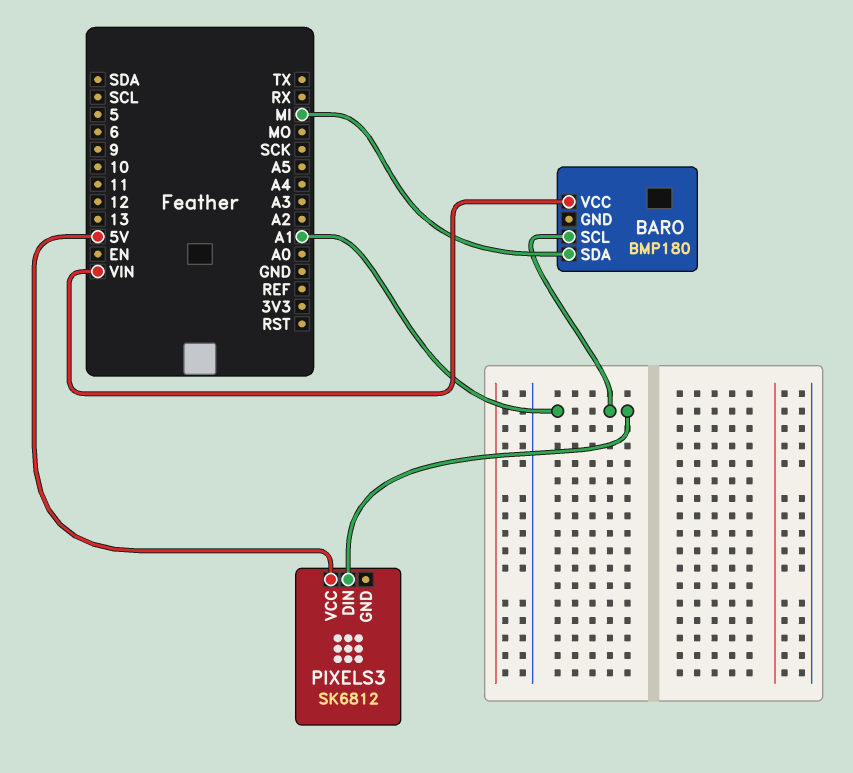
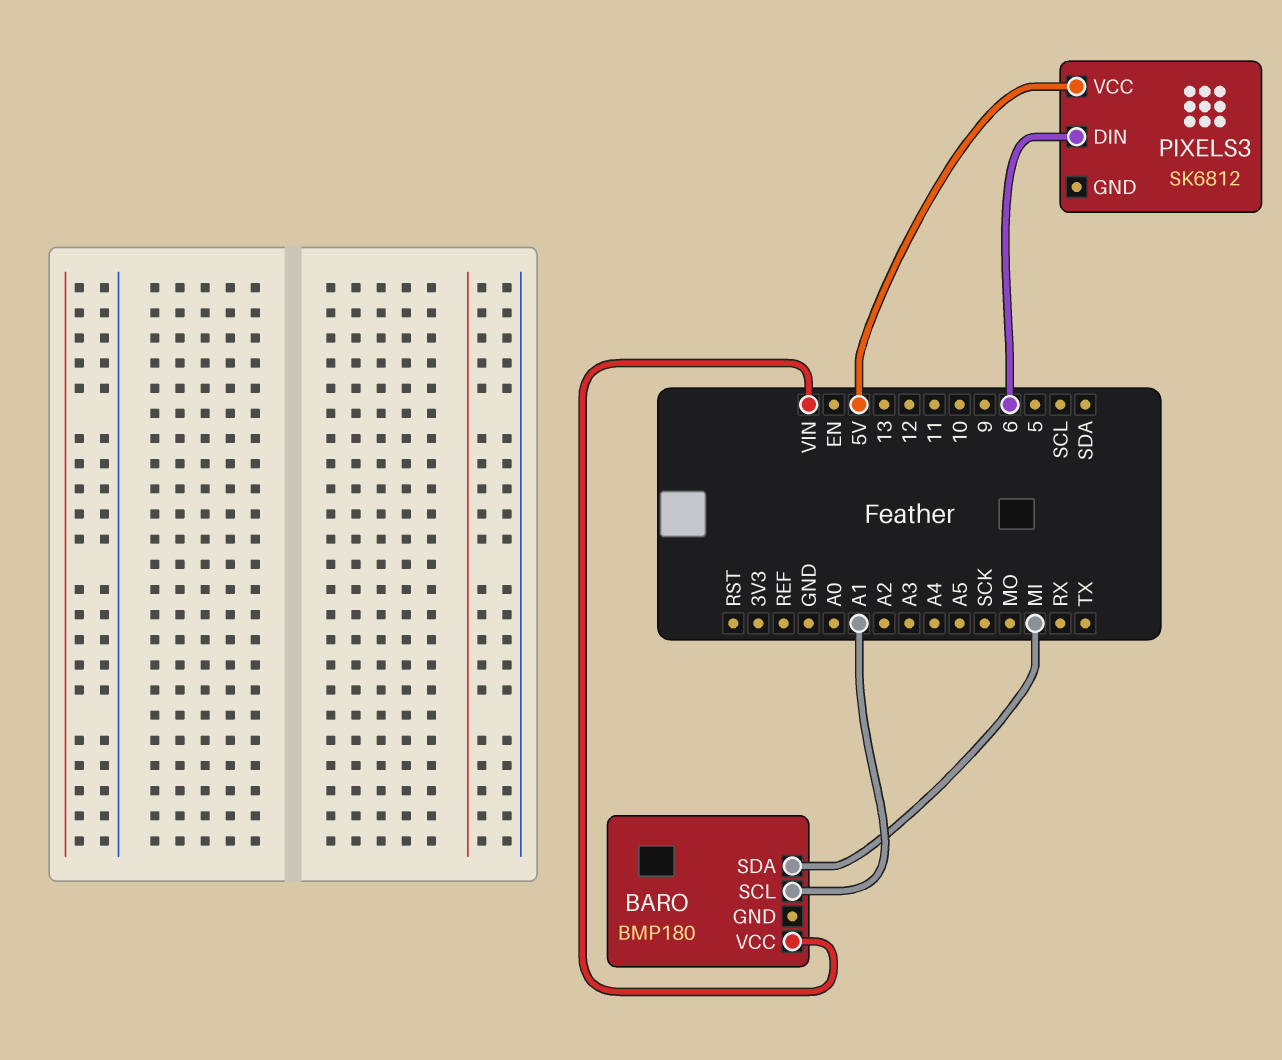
PIXELS3 pin DIN: A1 -> 6

